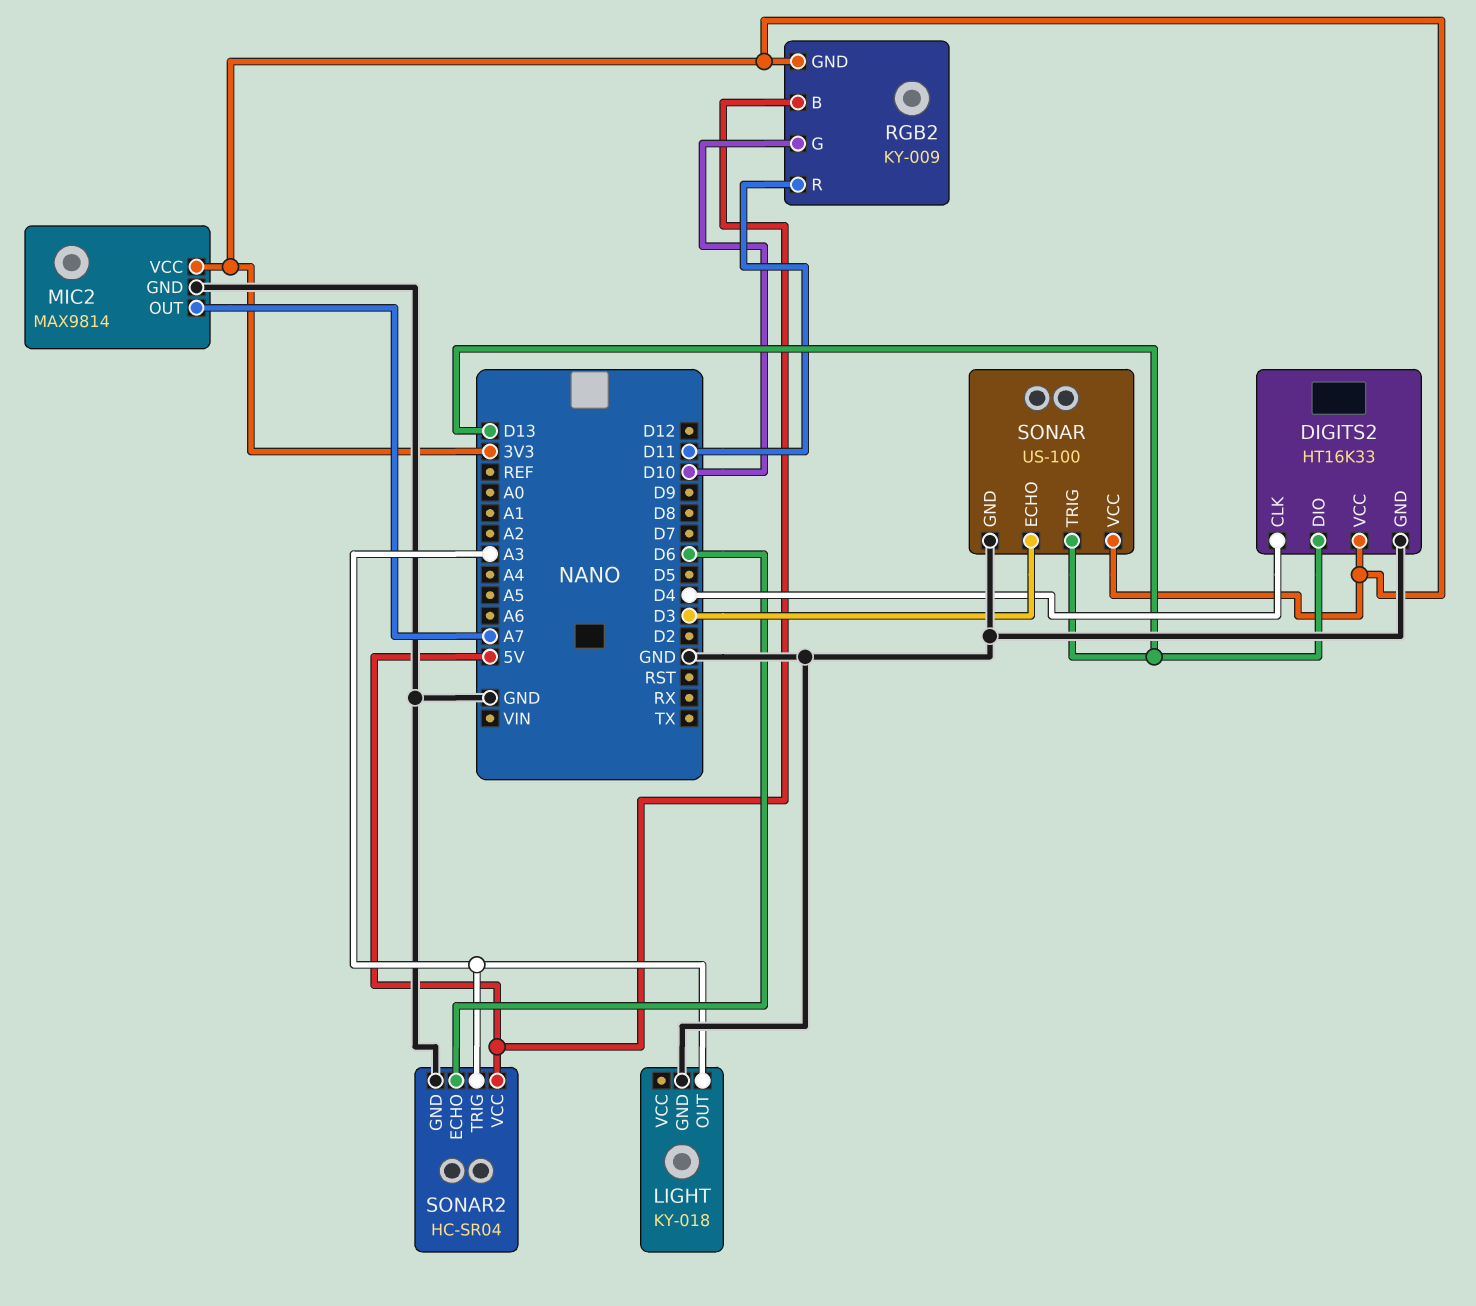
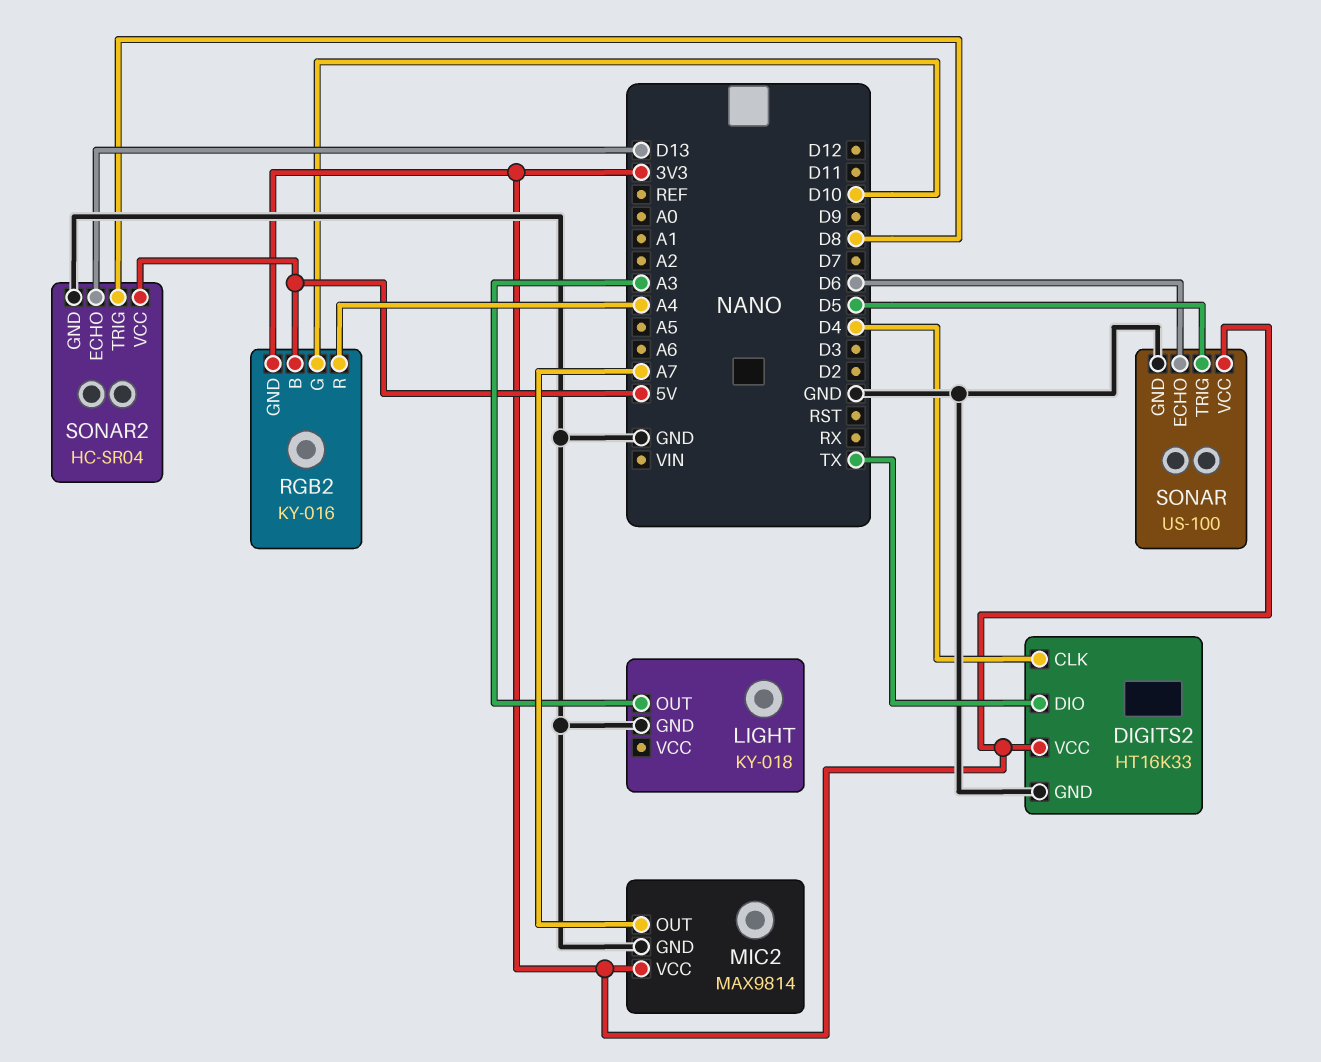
DIGITS2 pin DIO: D13 -> TX
RGB2: KY-009 -> KY-016
RGB2 pin R: D11 -> A4
SONAR pin ECHO: D3 -> D6
SONAR pin TRIG: D13 -> D5
SONAR2 pin ECHO: D6 -> D13
SONAR2 pin TRIG: A3 -> D8

